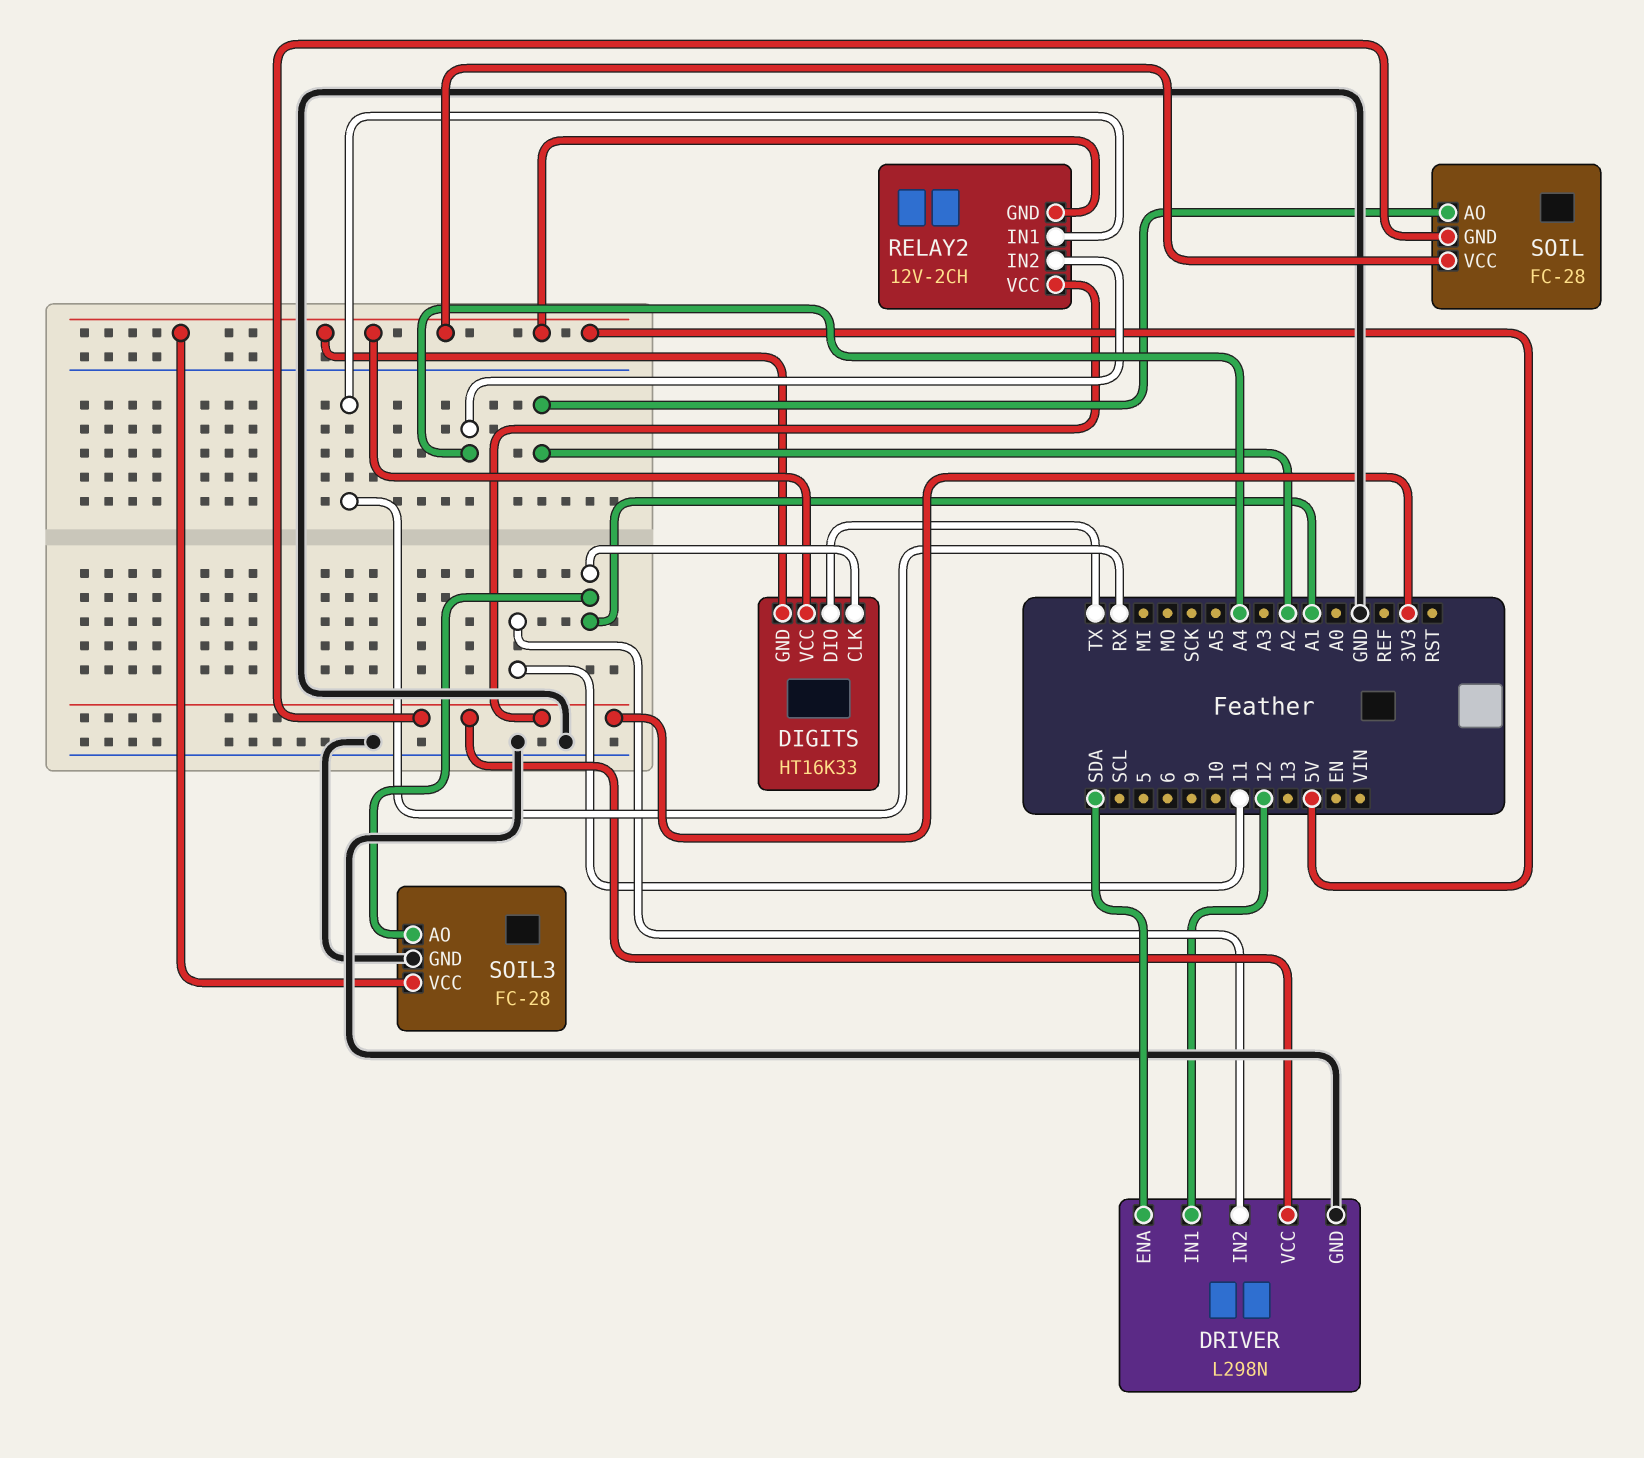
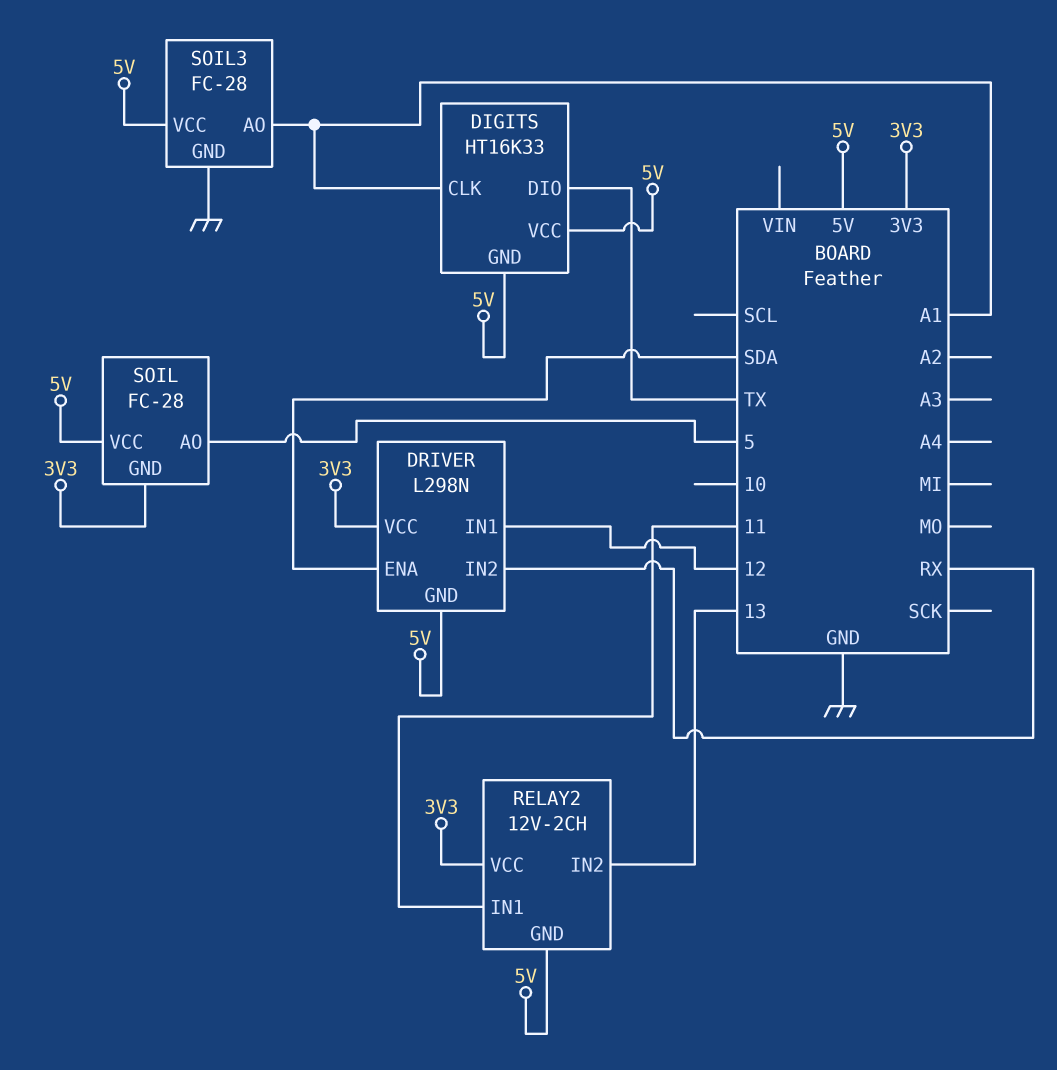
DRIVER pin GND: GND -> 5V
DRIVER pin IN2: 11 -> RX
RELAY2 pin IN1: RX -> 11
RELAY2 pin IN2: A4 -> 13
SOIL pin AO: A2 -> 5

